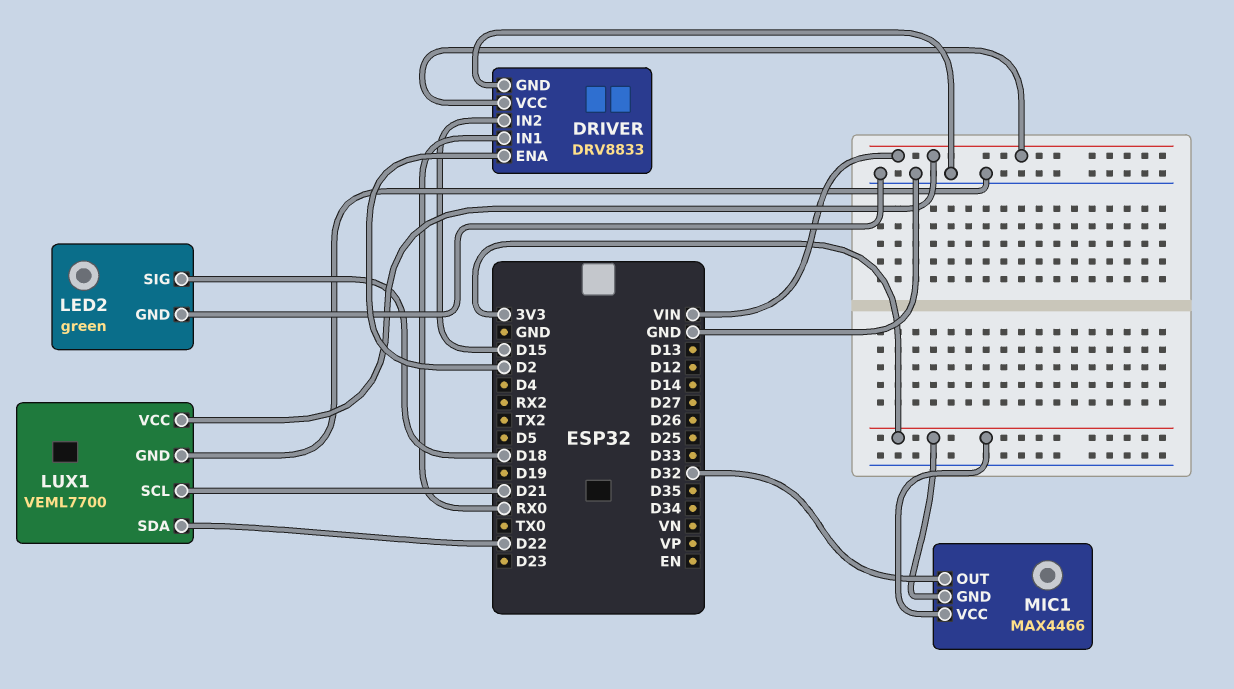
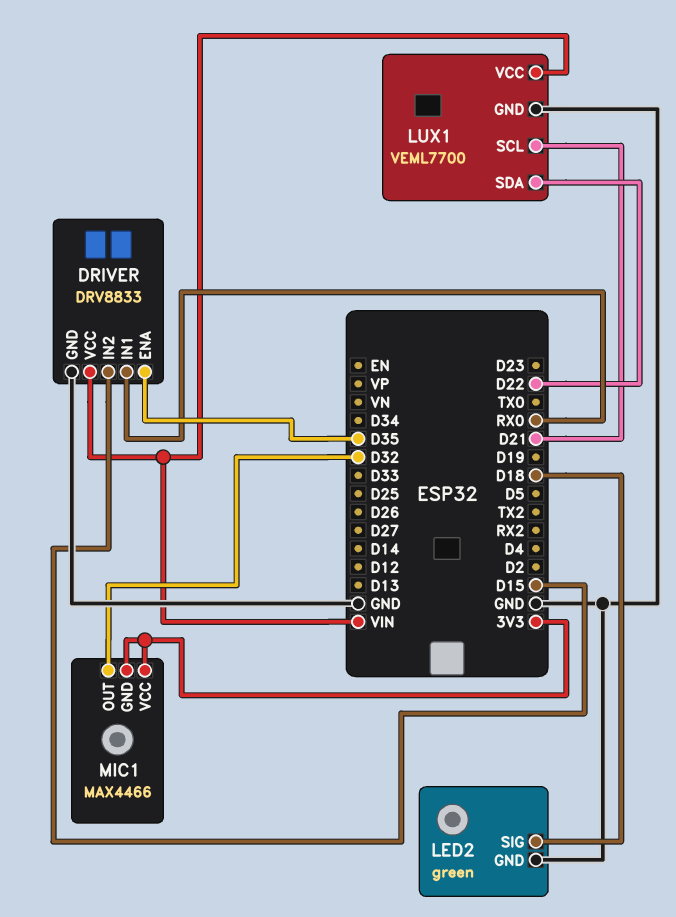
DRIVER pin ENA: D2 -> D35

